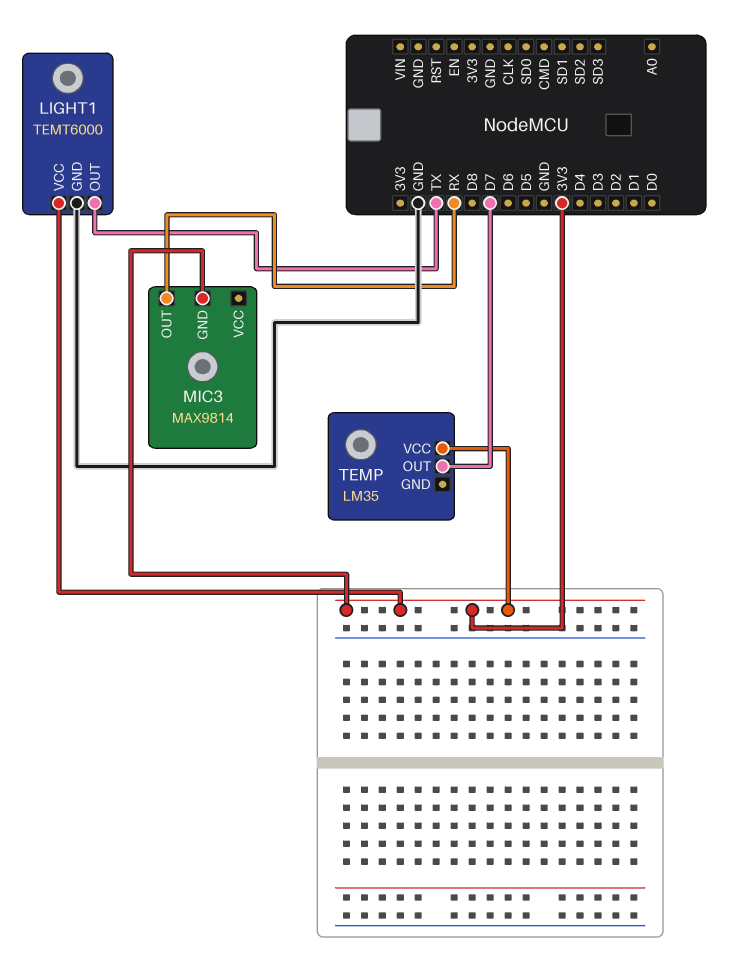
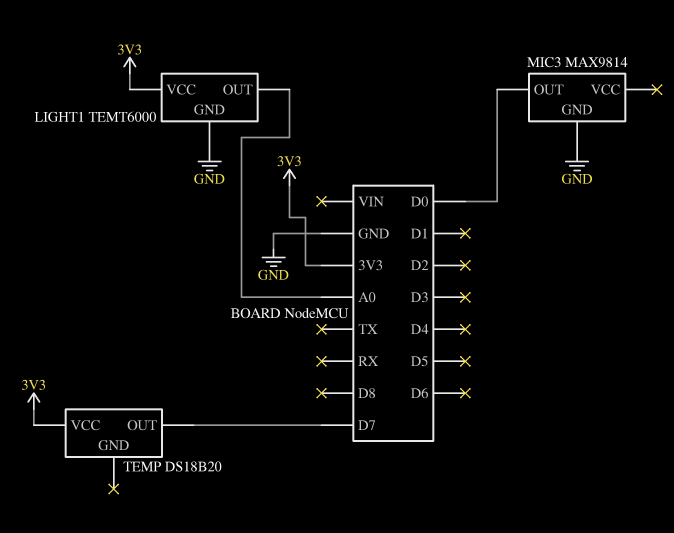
LIGHT1 pin OUT: TX -> A0
MIC3 pin GND: 3V3 -> GND
MIC3 pin OUT: RX -> D0
TEMP: LM35 -> DS18B20

